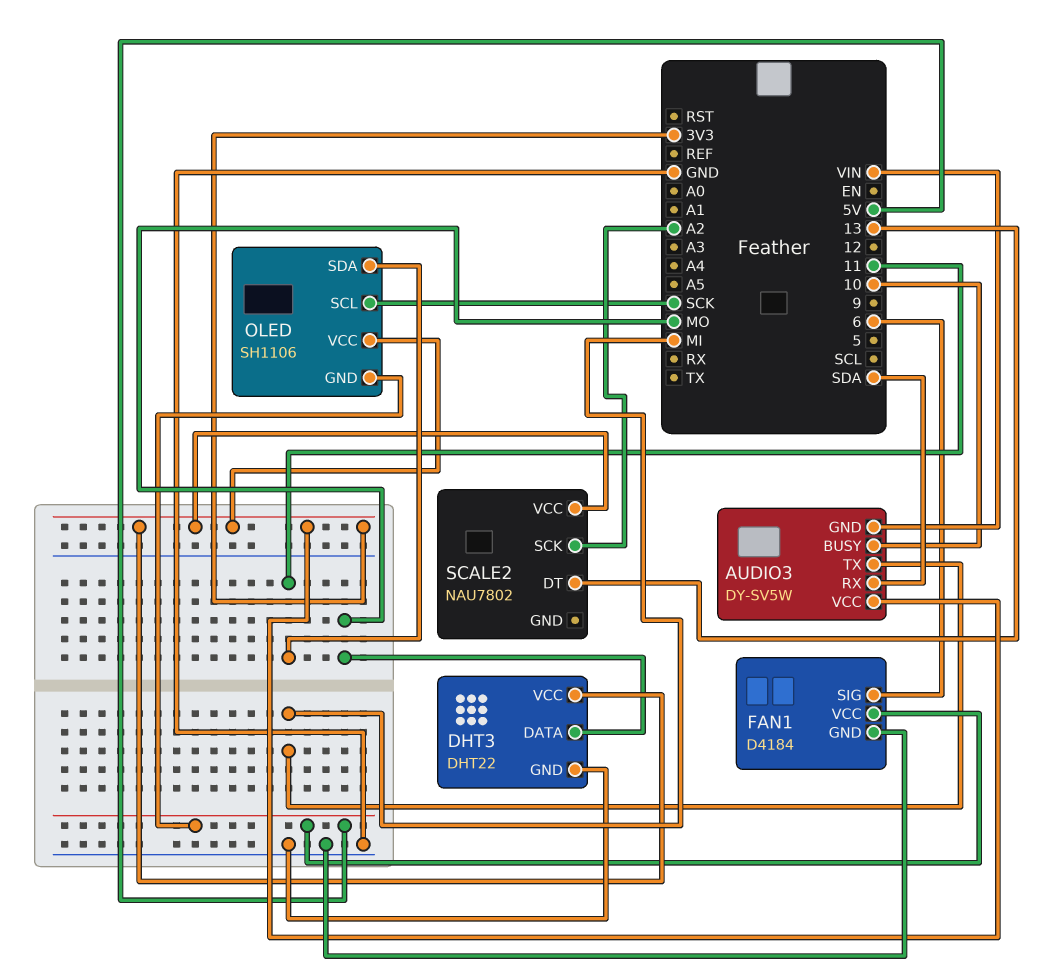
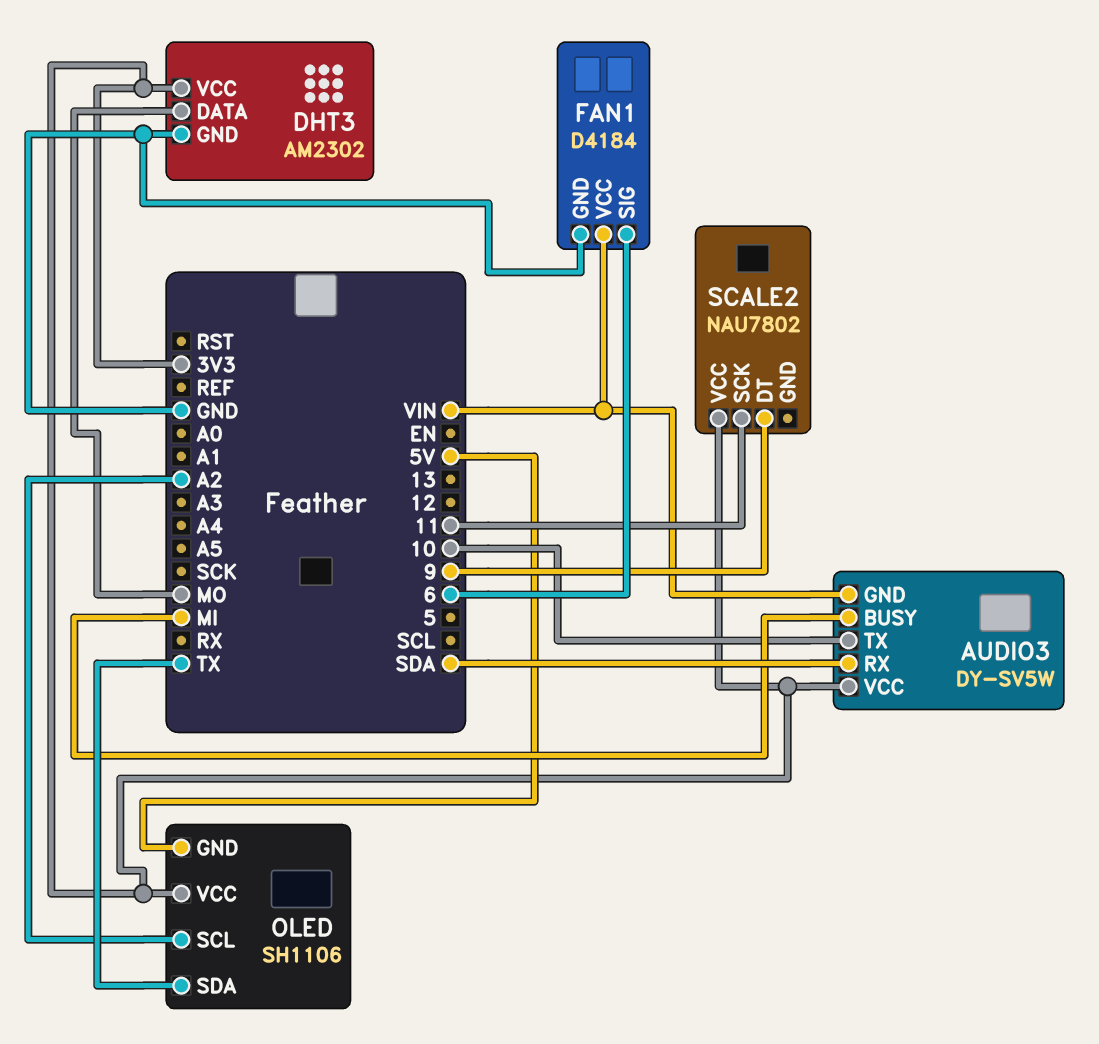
AUDIO3 pin BUSY: 10 -> MI
AUDIO3 pin TX: MI -> 10
DHT3: DHT22 -> AM2302
FAN1 pin VCC: 5V -> VIN
OLED pin SCL: SCK -> A2
OLED pin SDA: 11 -> TX
SCALE2 pin DT: 13 -> 9
SCALE2 pin SCK: A2 -> 11

